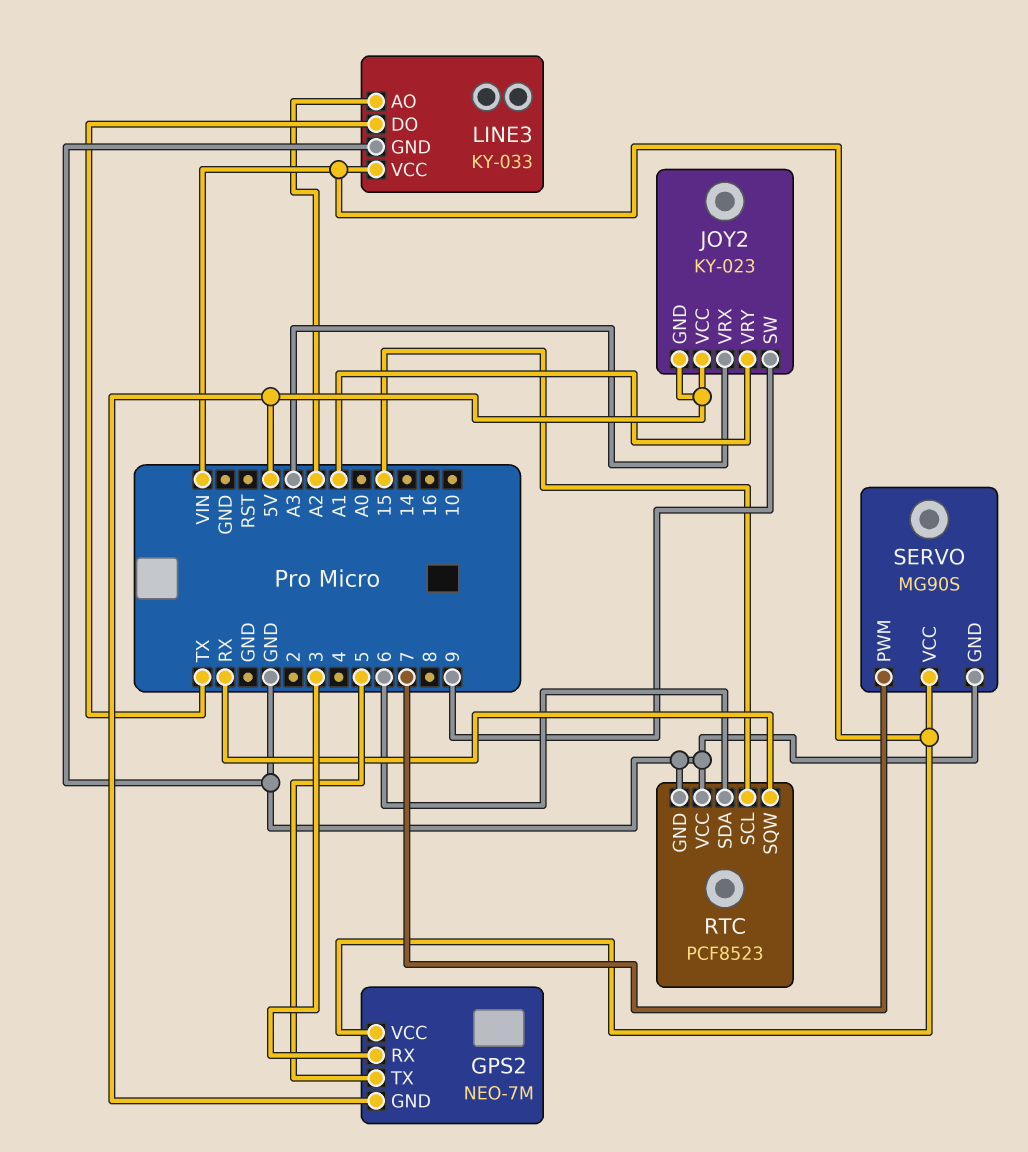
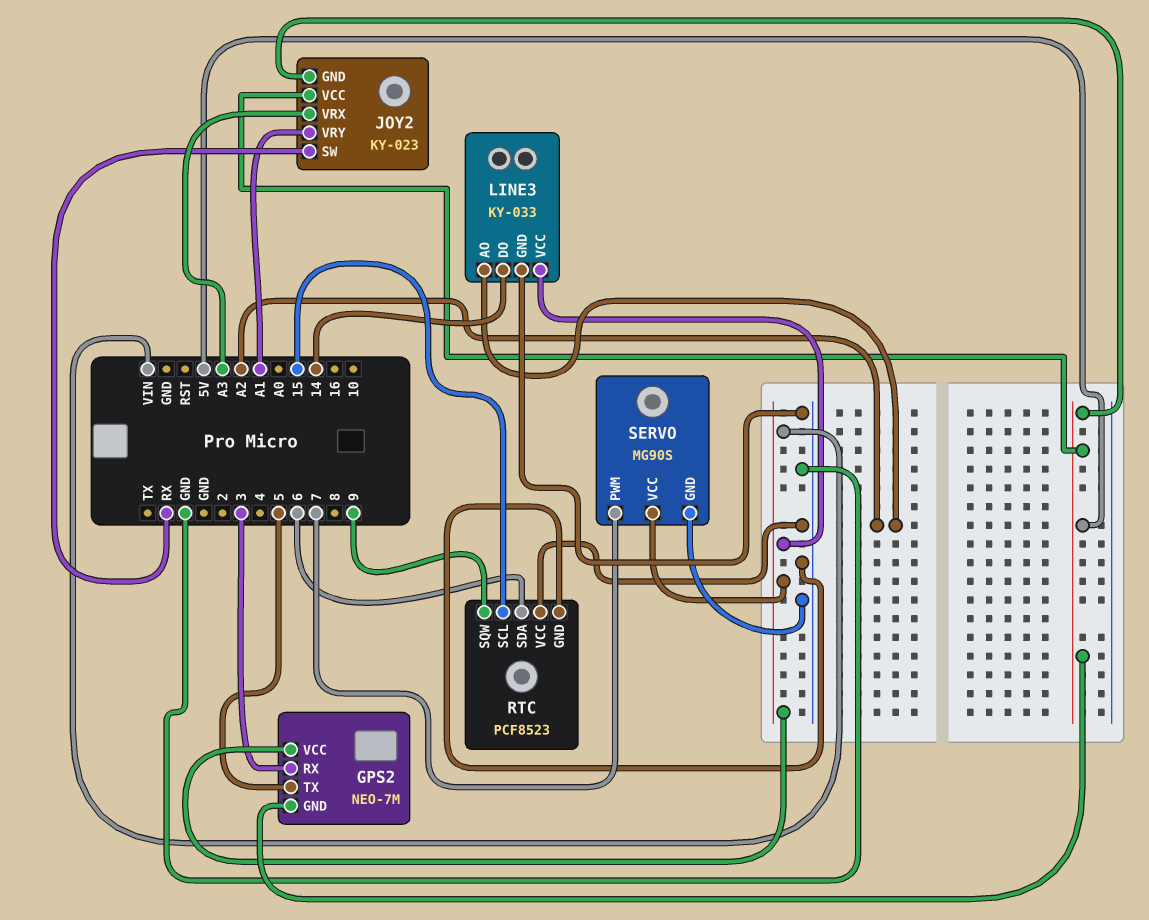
JOY2 pin SW: 9 -> RX
LINE3 pin DO: TX -> 14
RTC pin SQW: RX -> 9

